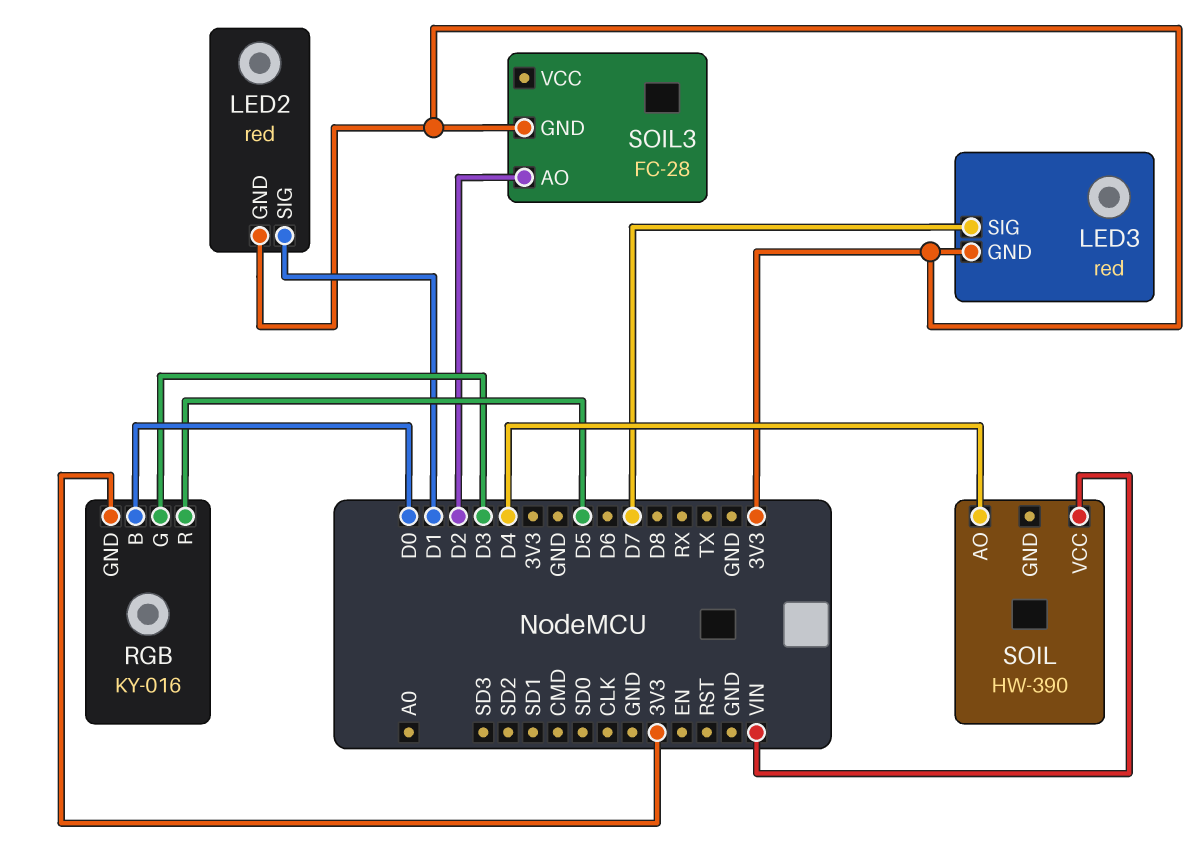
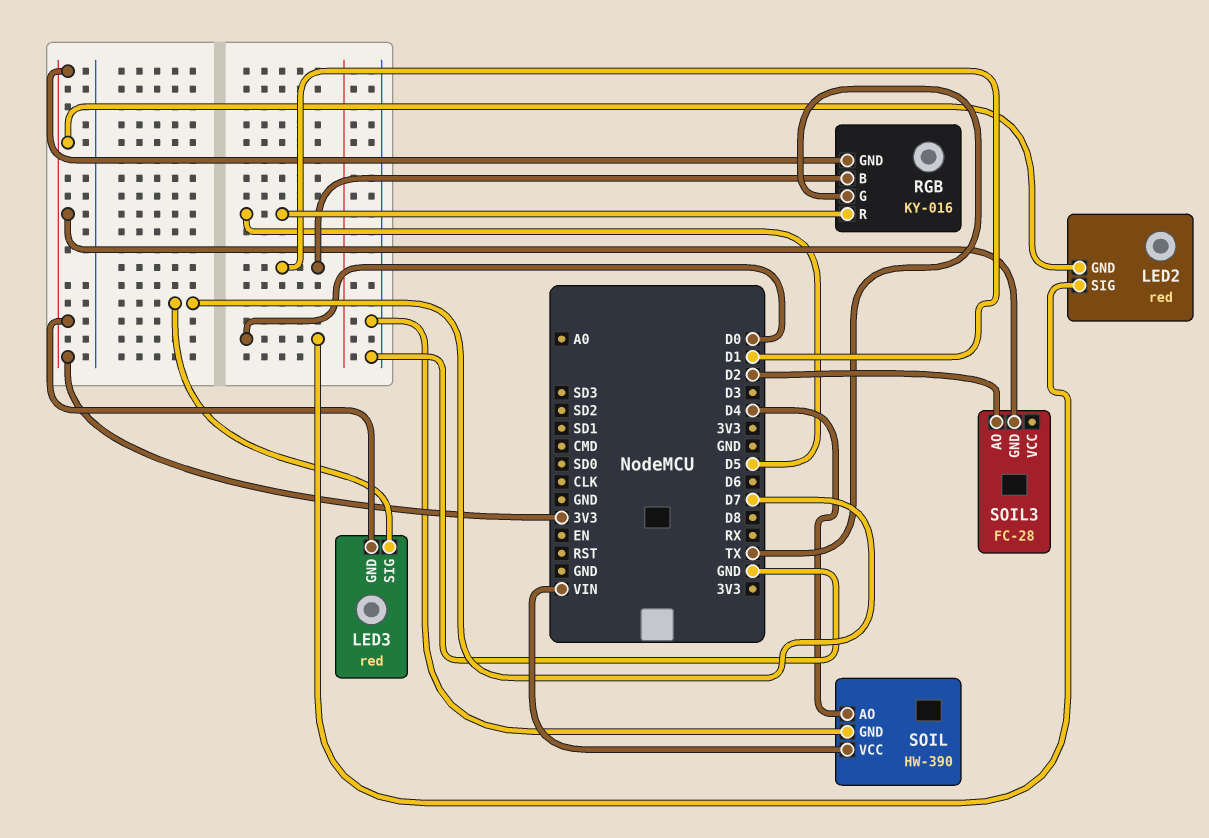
LED2 pin SIG: D1 -> D0
RGB pin B: D0 -> D1
RGB pin G: D3 -> TX
SOIL pin GND: none -> GND

